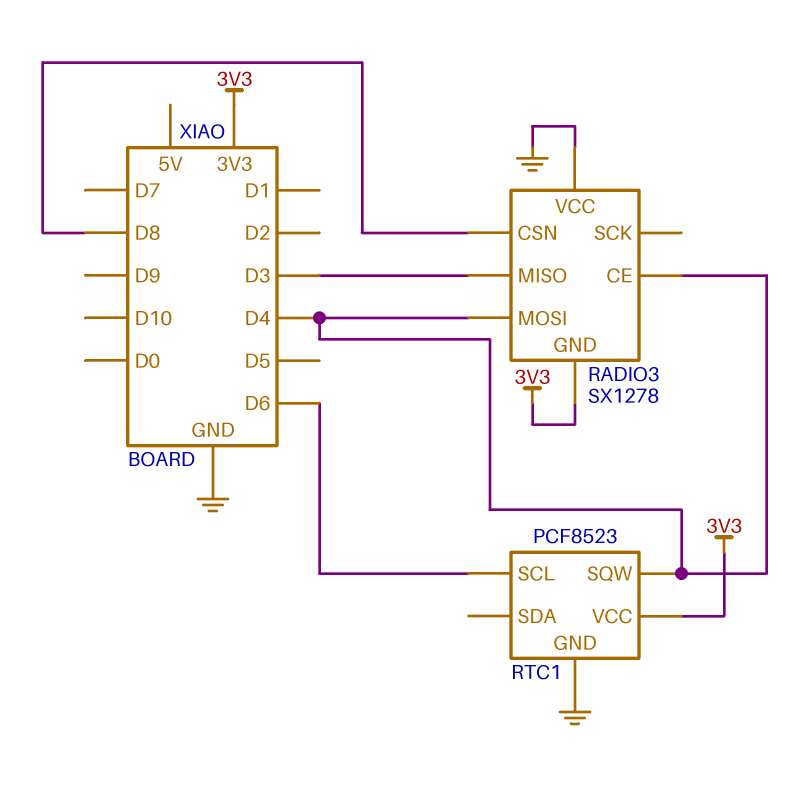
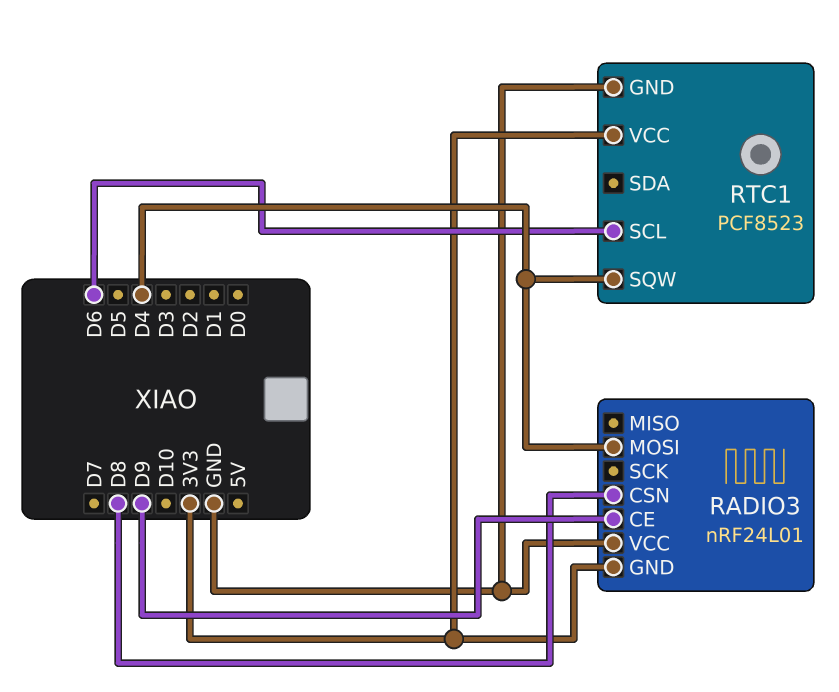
RADIO3: SX1278 -> nRF24L01
RADIO3 pin CE: D4 -> D9
RADIO3 pin MISO: D3 -> none

